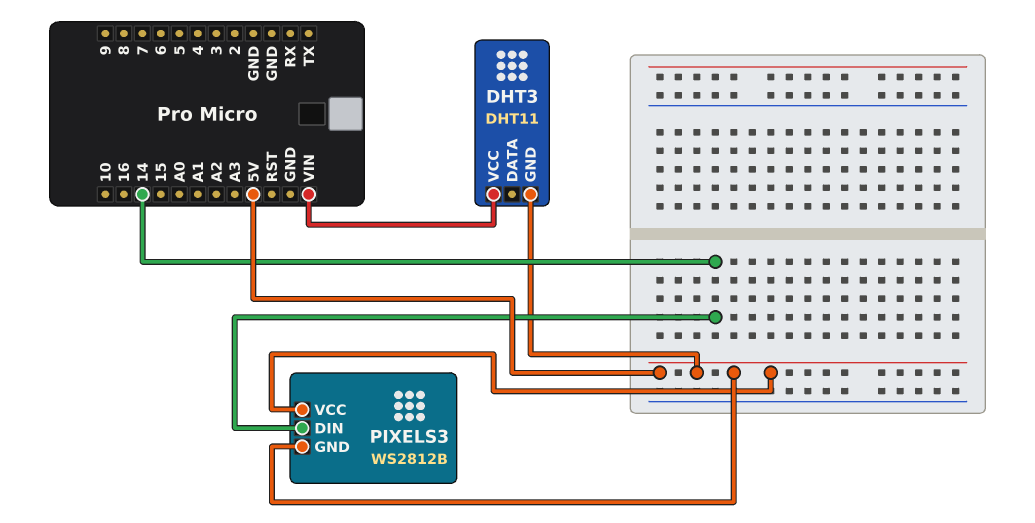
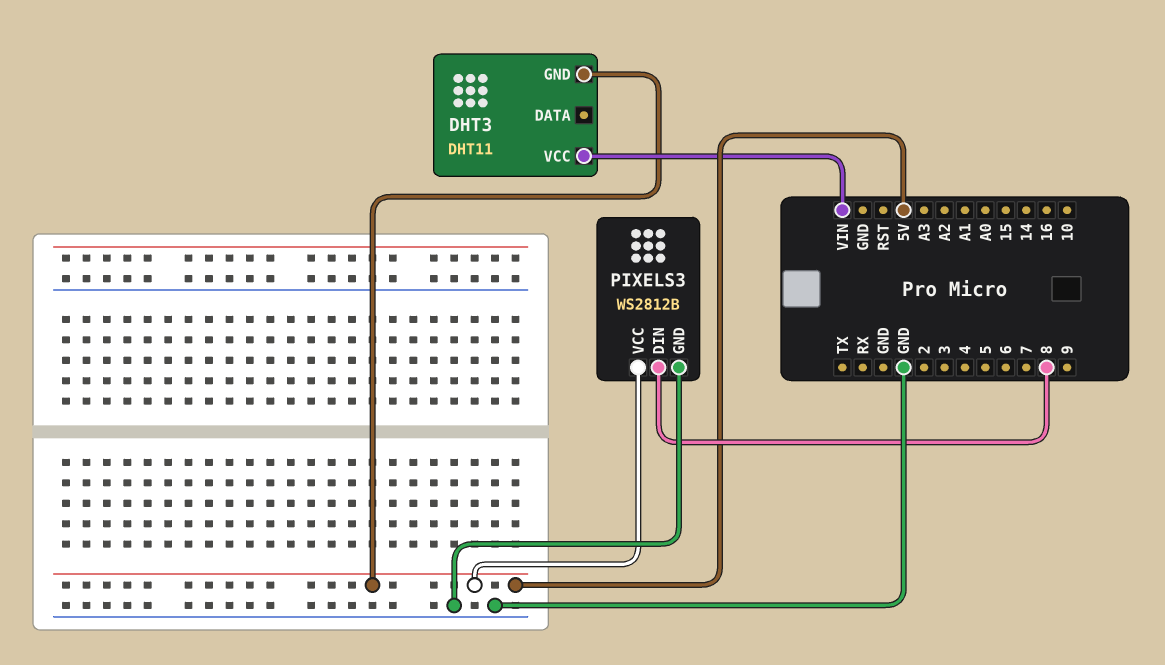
PIXELS3 pin DIN: 14 -> 8
PIXELS3 pin GND: 5V -> GND

